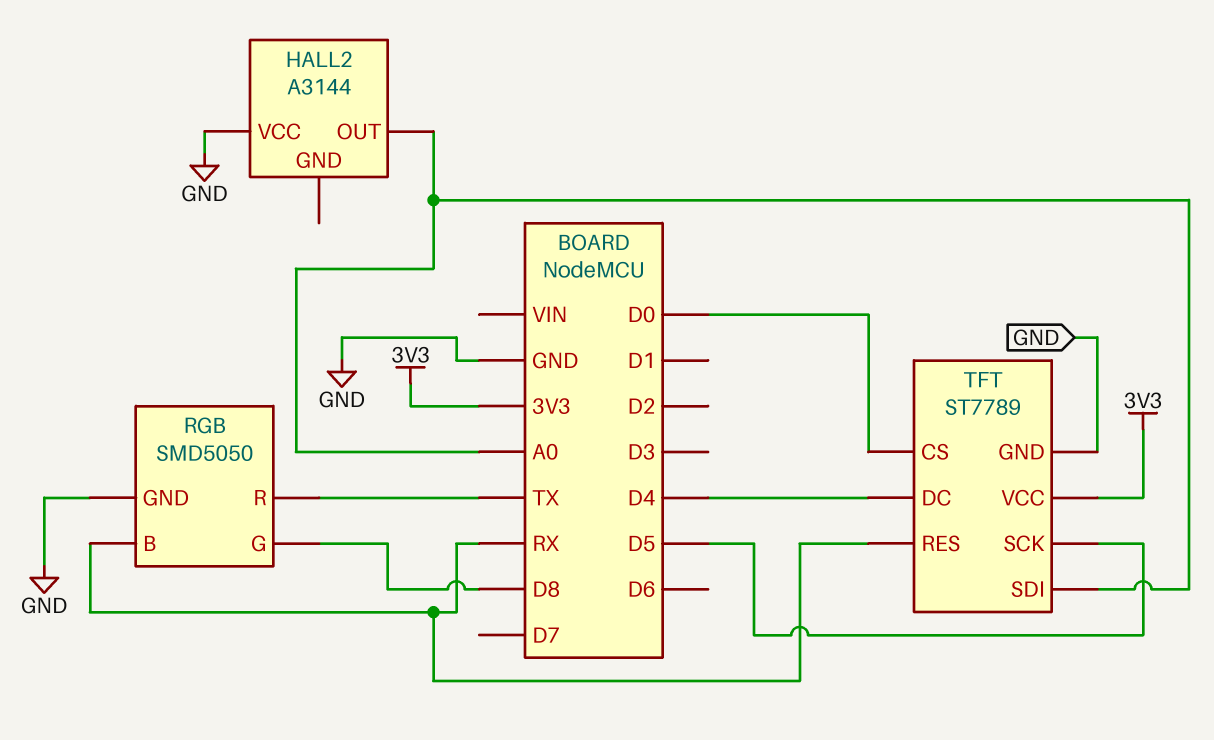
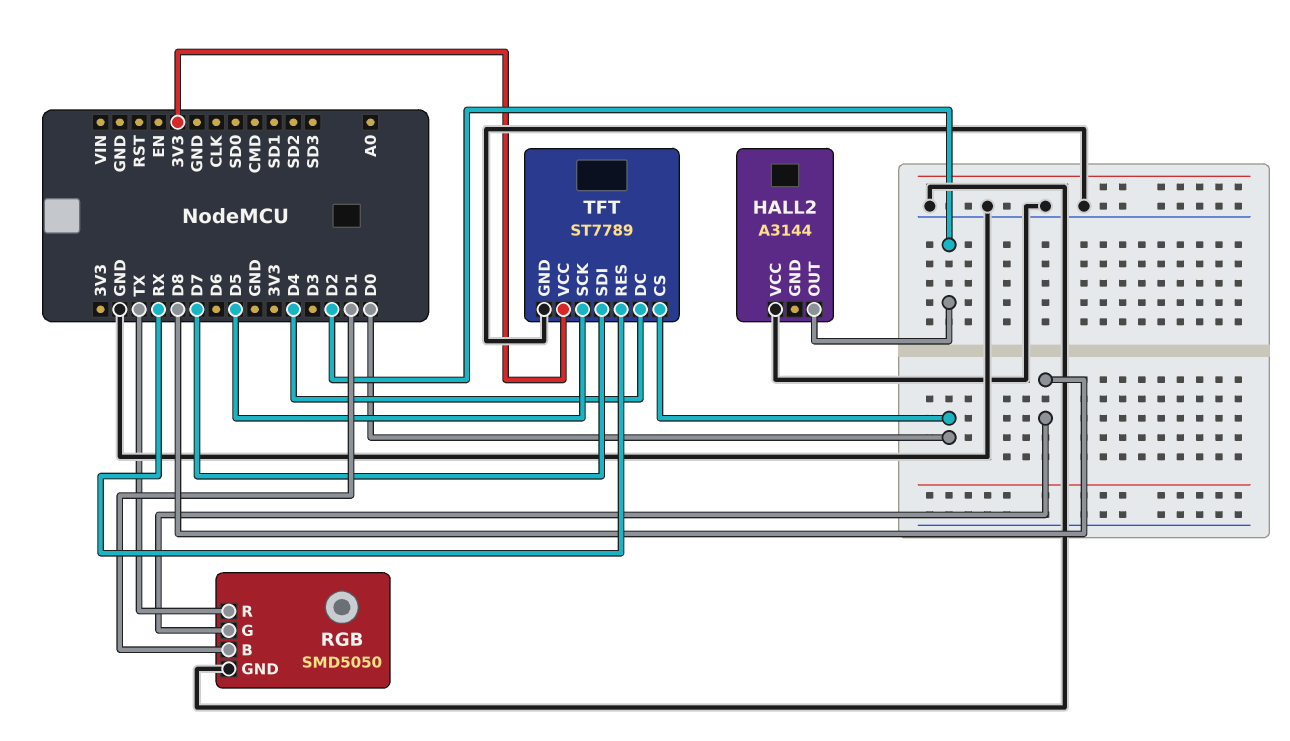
HALL2 pin OUT: A0 -> D2
RGB pin B: RX -> D1
TFT pin SDI: A0 -> D7

